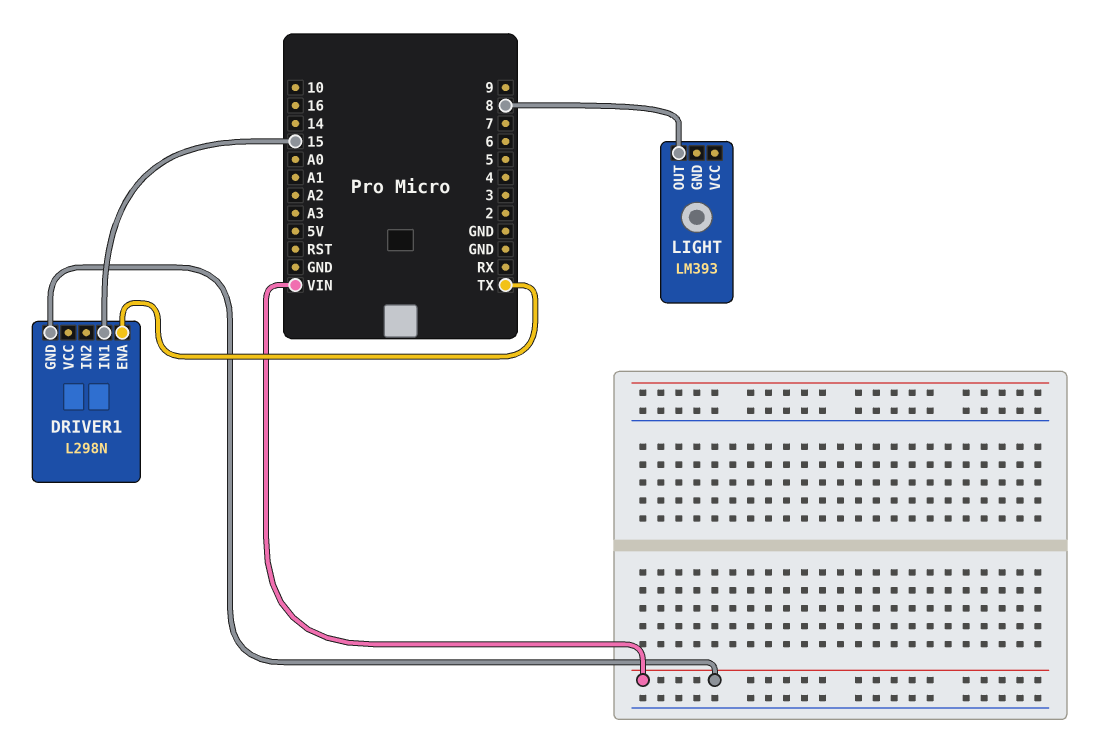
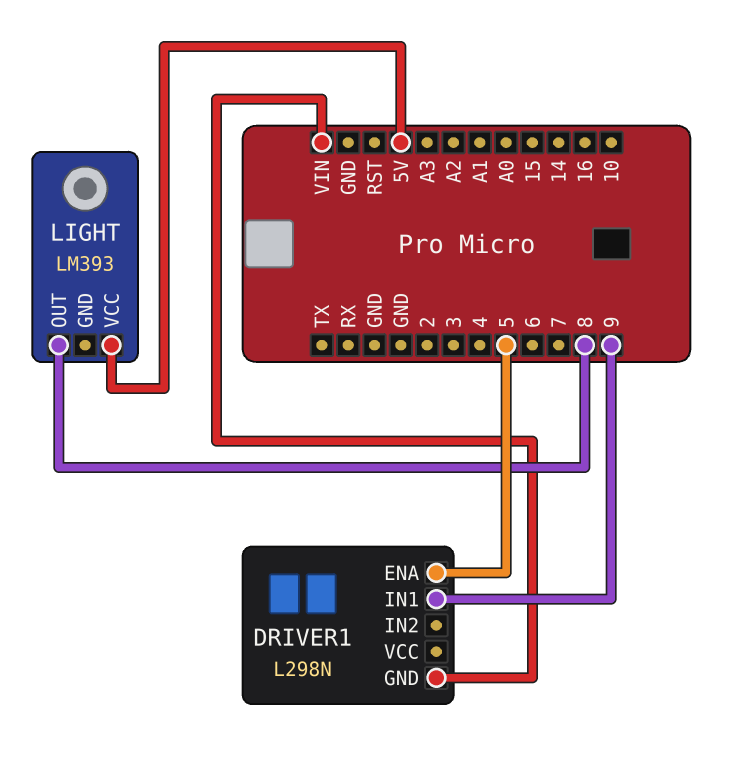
DRIVER1 pin ENA: TX -> 5
DRIVER1 pin IN1: 15 -> 9
LIGHT pin VCC: none -> 5V

